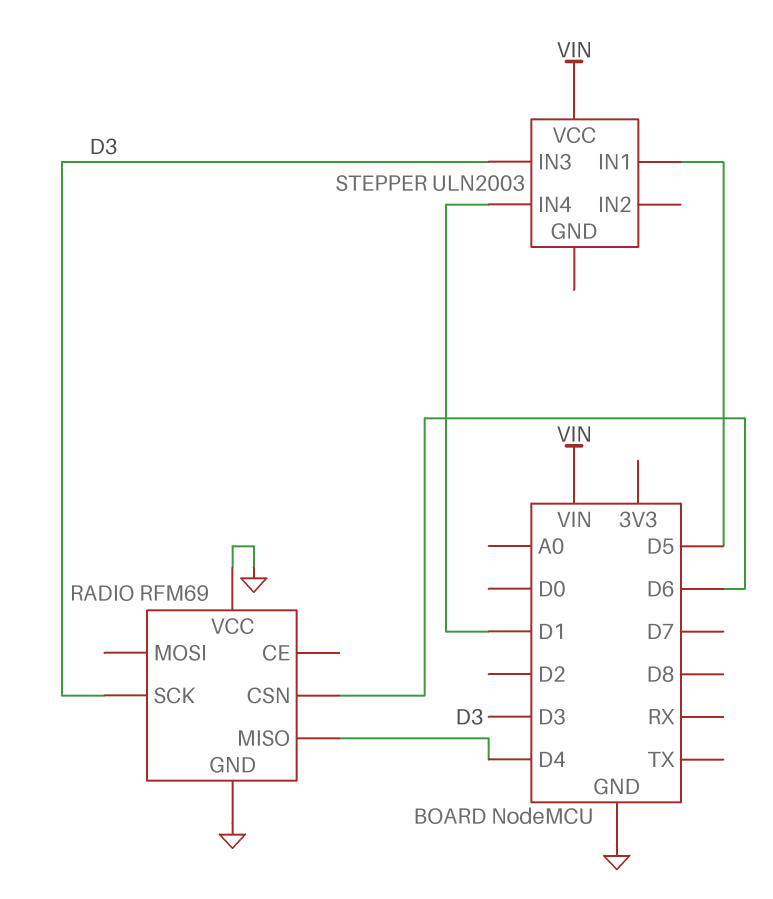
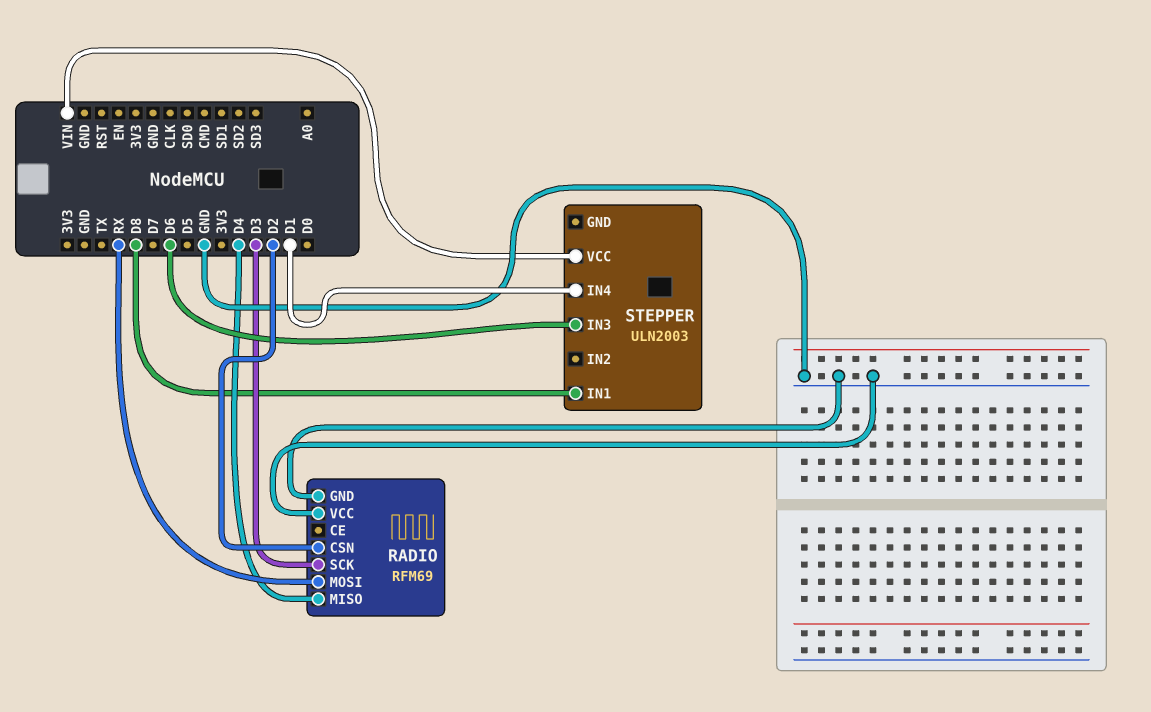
RADIO pin CSN: D6 -> D2
RADIO pin MOSI: none -> RX
STEPPER pin IN1: D5 -> D8
STEPPER pin IN3: D3 -> D6

